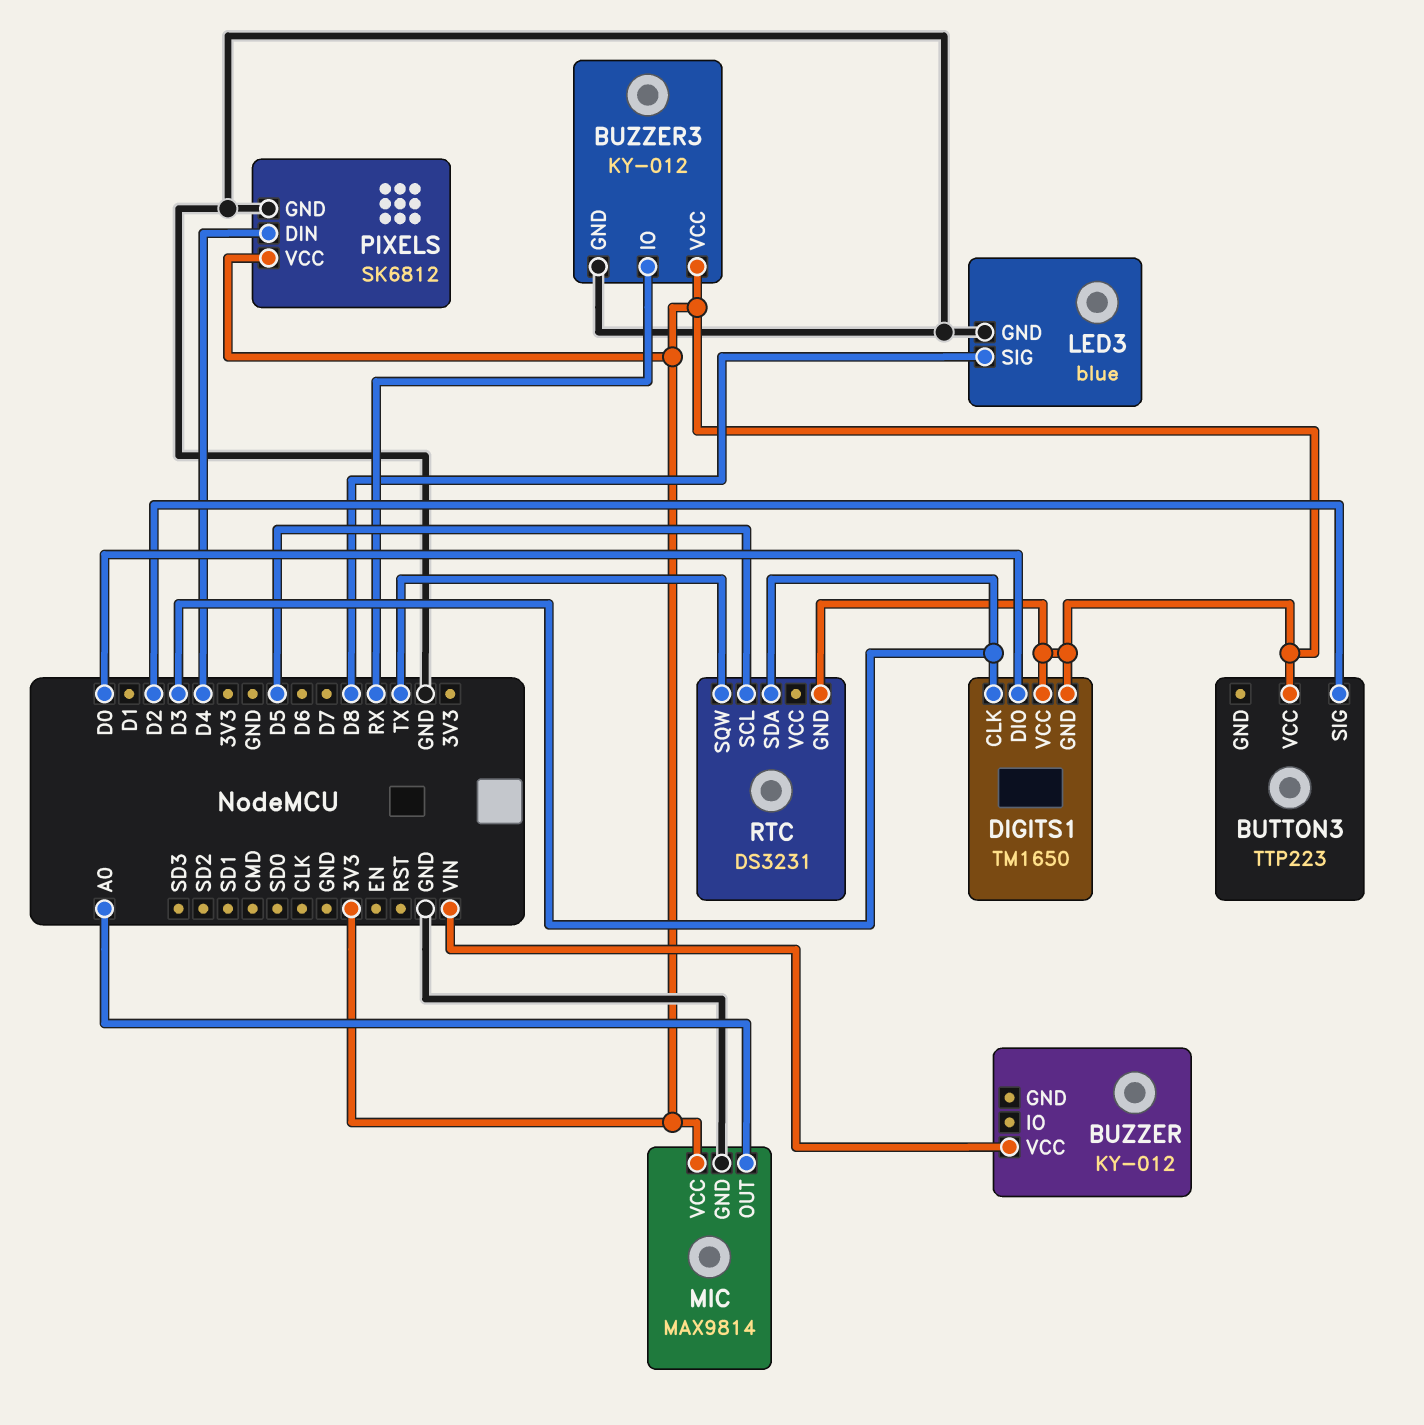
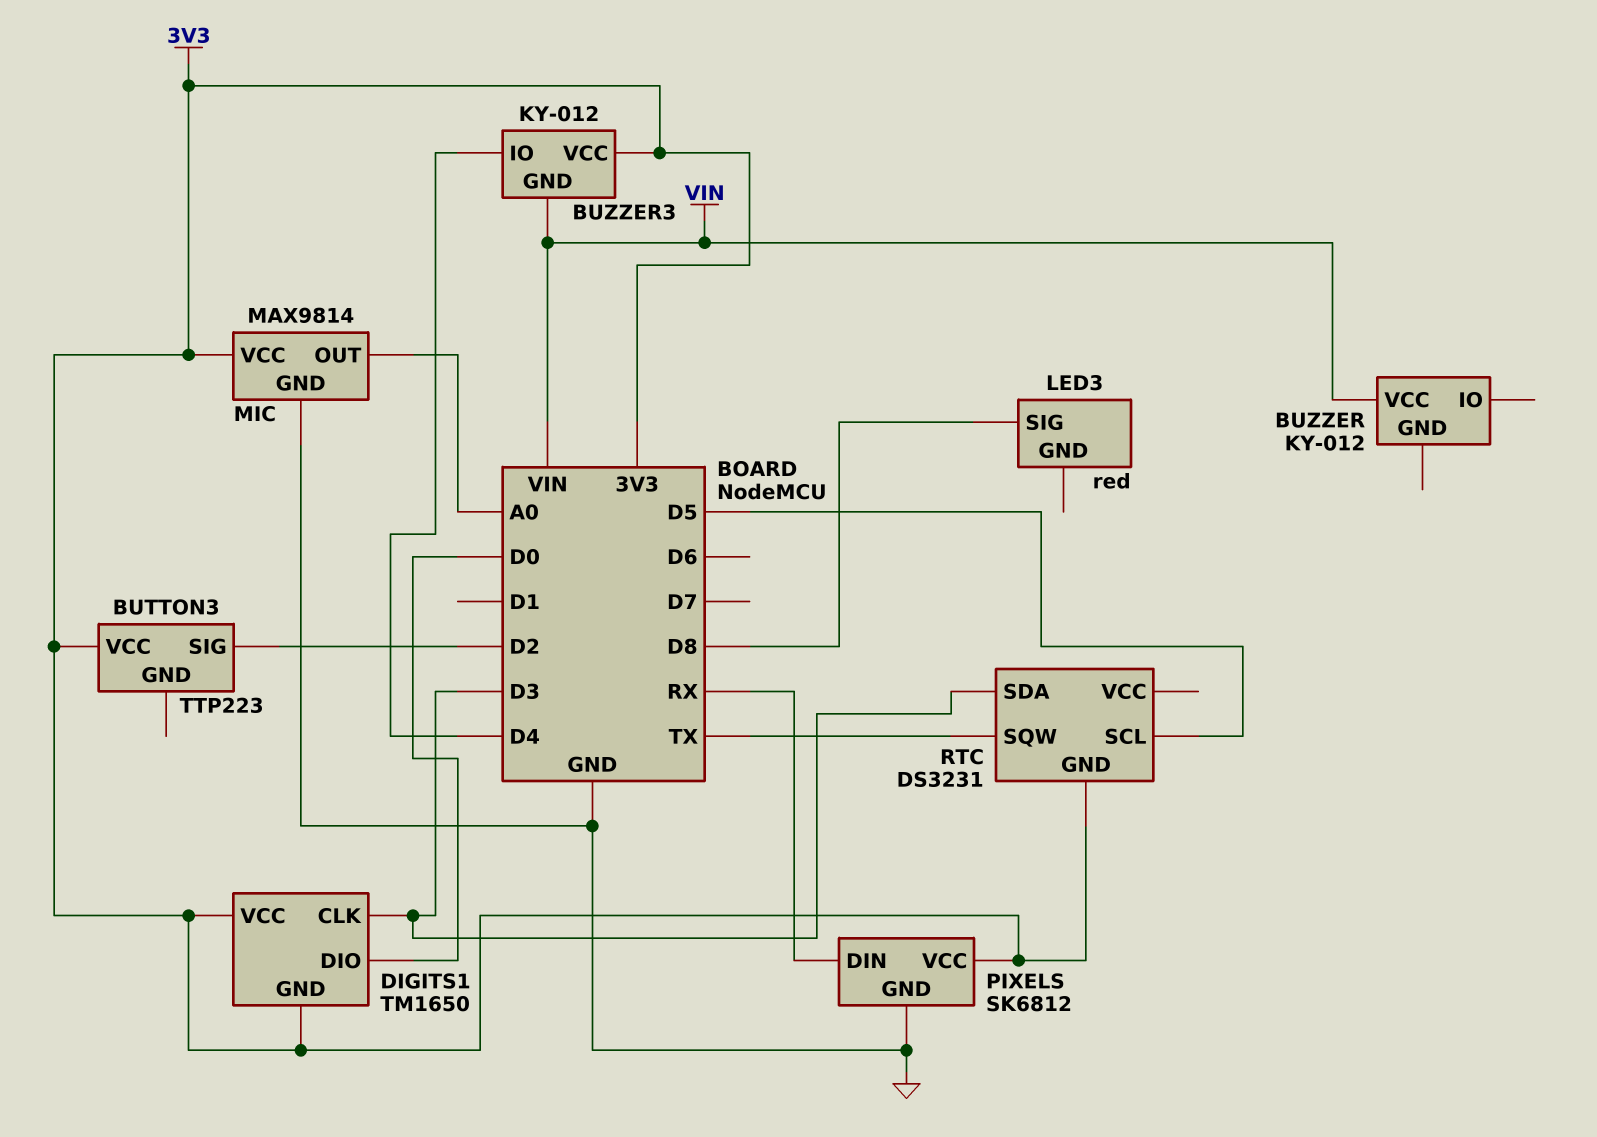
BUZZER3 pin GND: GND -> VIN
BUZZER3 pin IO: RX -> D4
LED3: blue -> red
LED3 pin GND: GND -> none
PIXELS pin DIN: D4 -> RX

